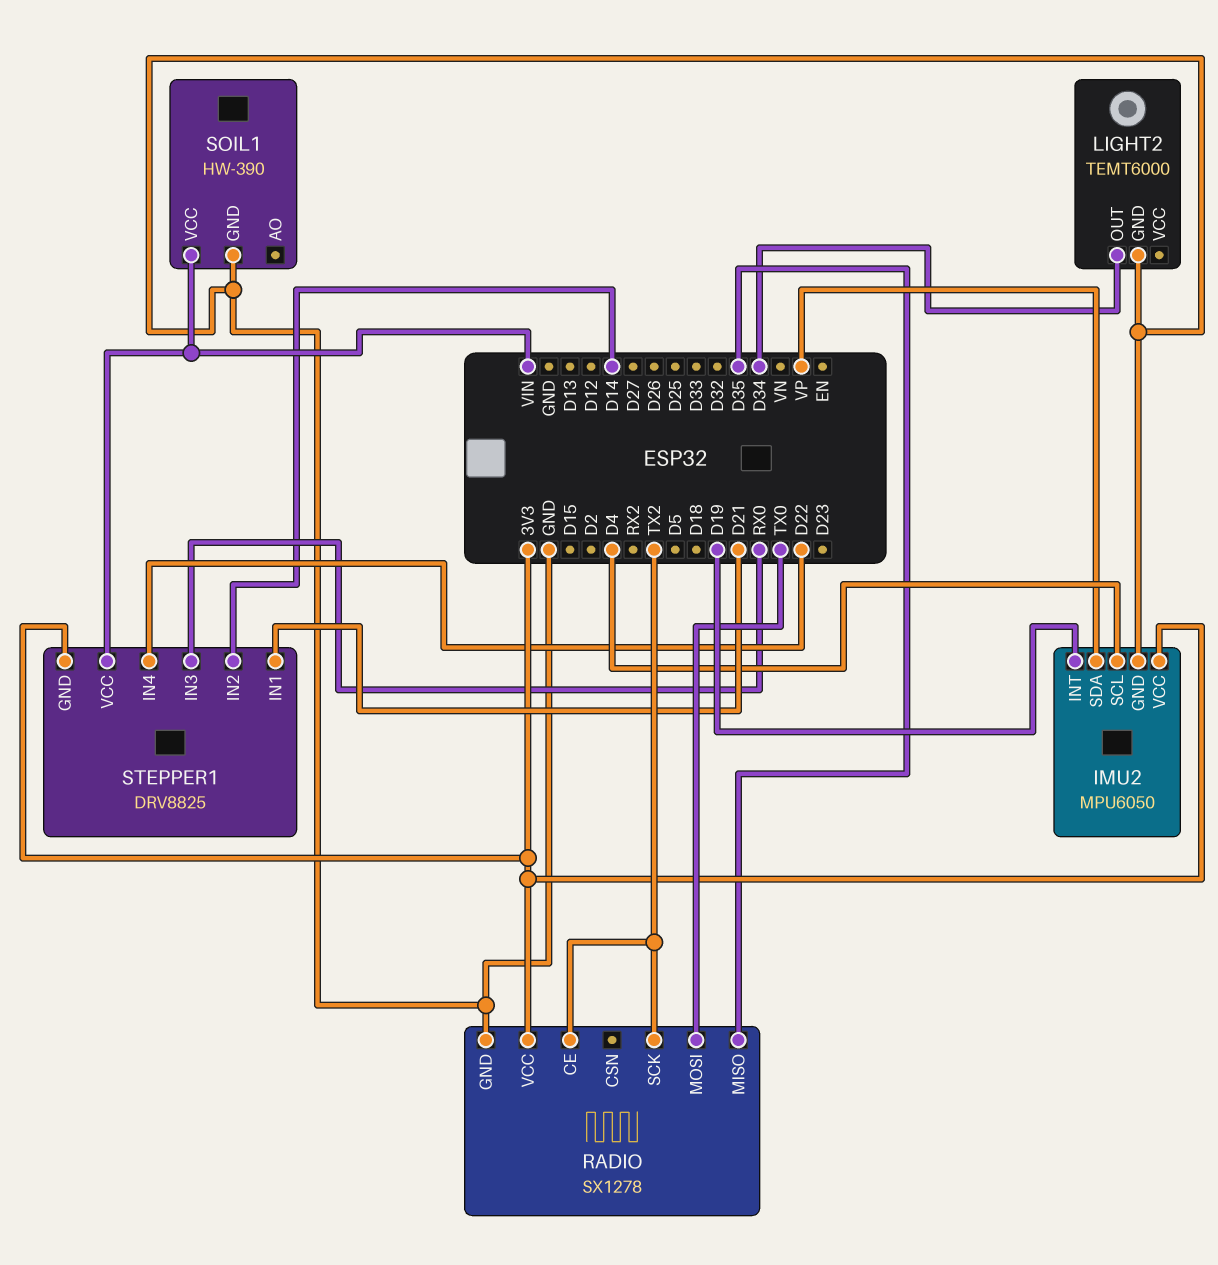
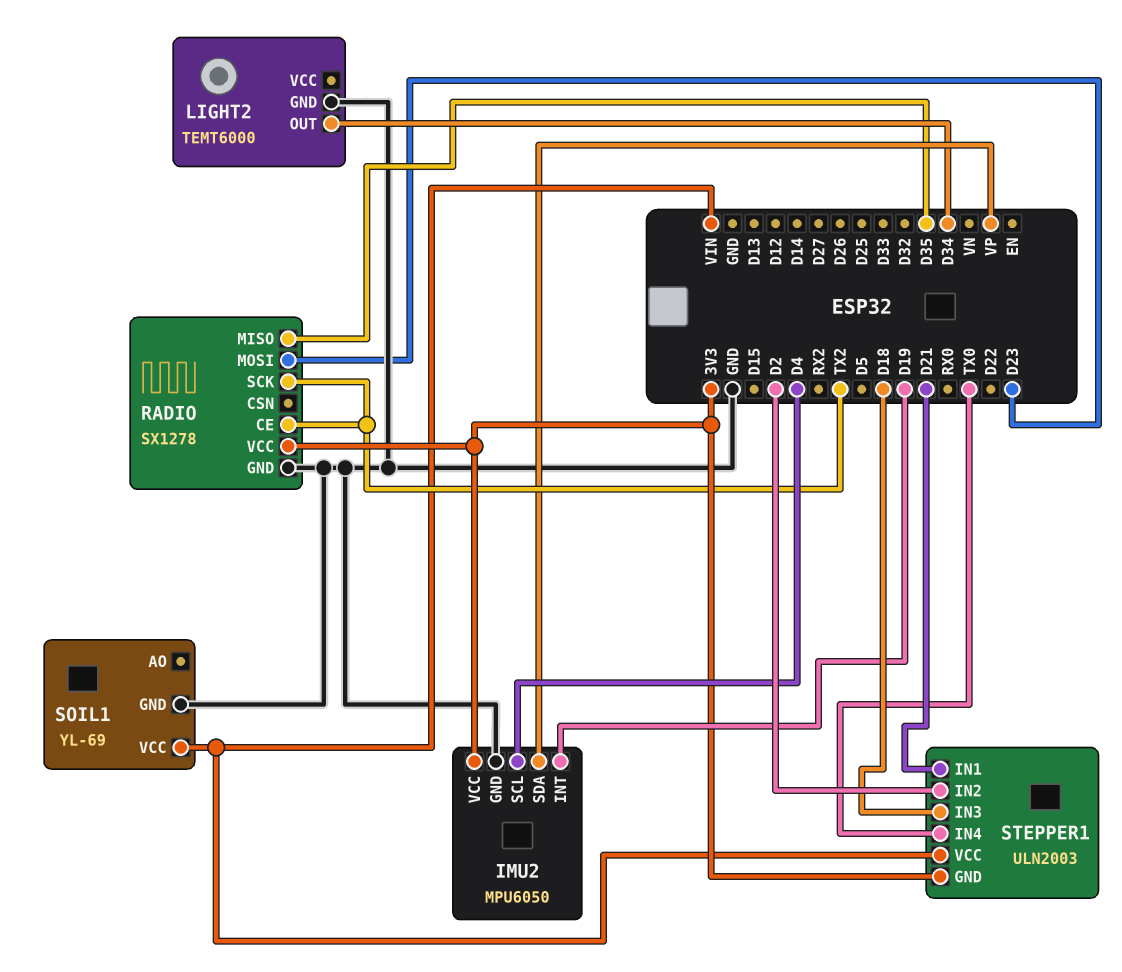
RADIO pin MOSI: TX0 -> D23
SOIL1: HW-390 -> YL-69
STEPPER1: DRV8825 -> ULN2003
STEPPER1 pin IN2: D14 -> D2
STEPPER1 pin IN3: RX0 -> D18
STEPPER1 pin IN4: D22 -> TX0

